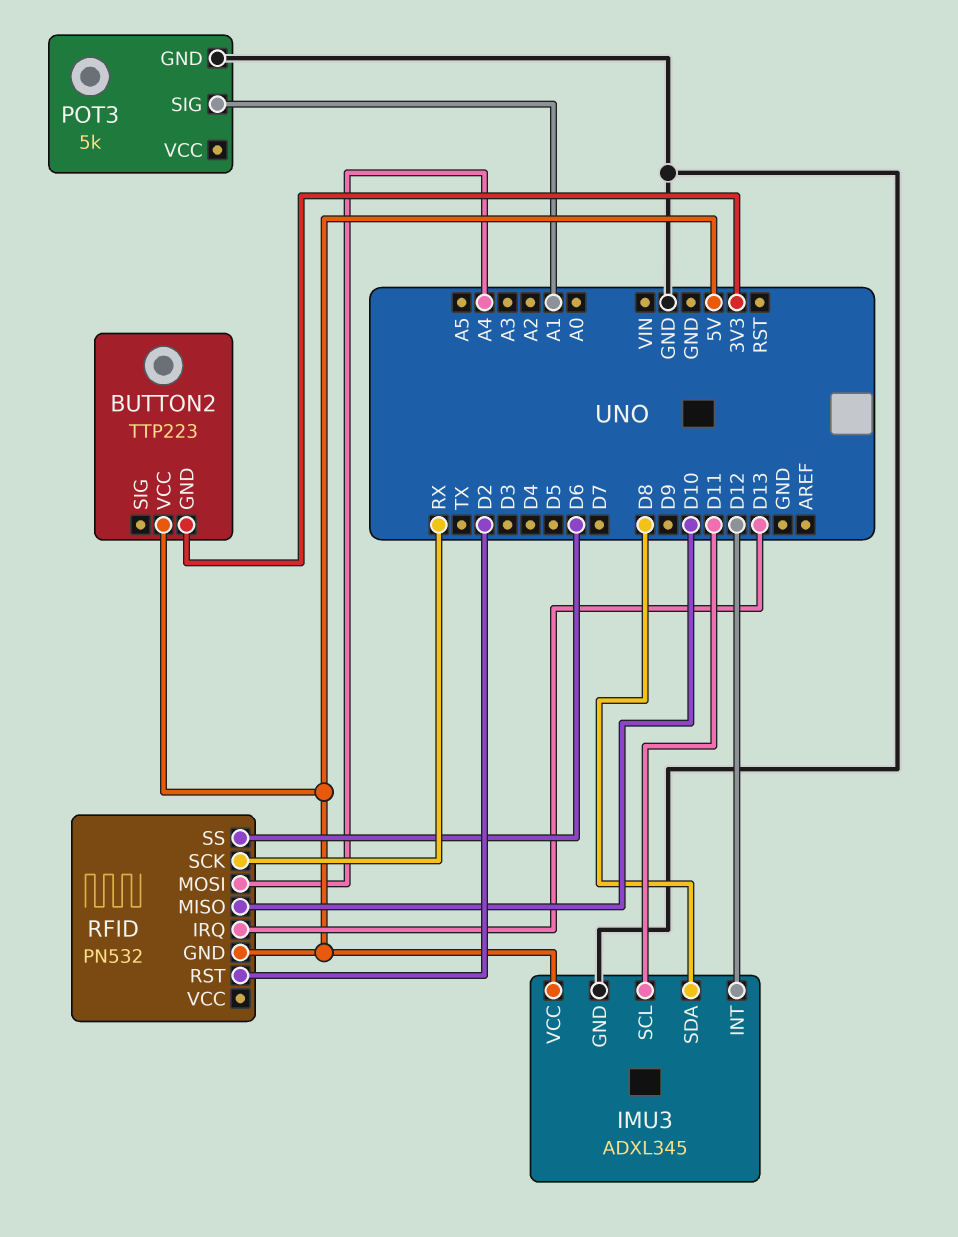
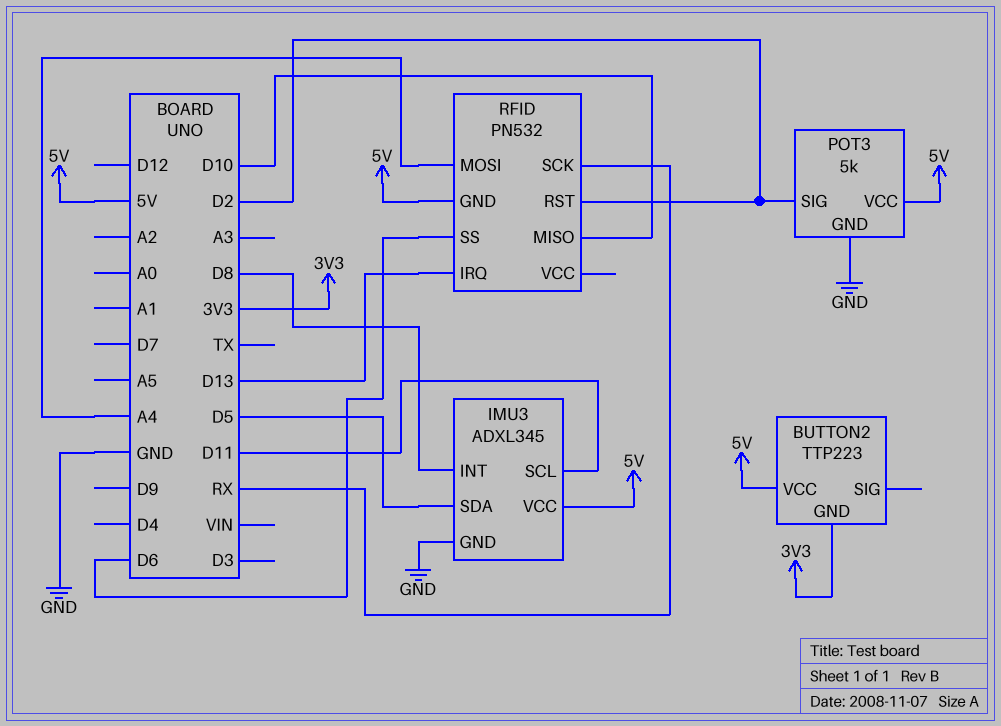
IMU3 pin INT: D12 -> D8
IMU3 pin SDA: D8 -> D5
POT3 pin SIG: A1 -> D2
POT3 pin VCC: none -> 5V

